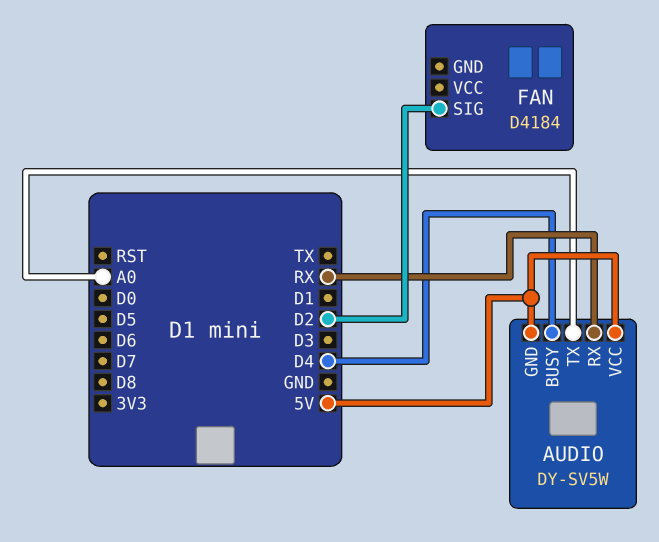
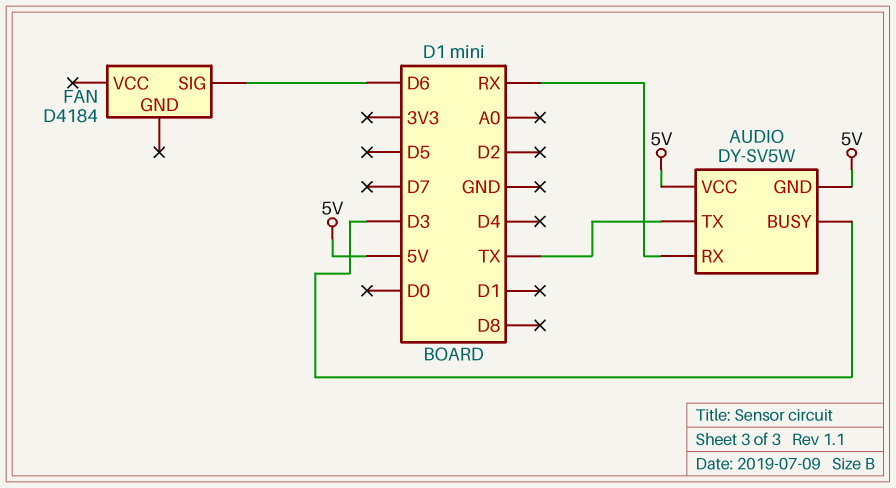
AUDIO pin BUSY: D4 -> D3
AUDIO pin TX: A0 -> TX
FAN pin SIG: D2 -> D6

